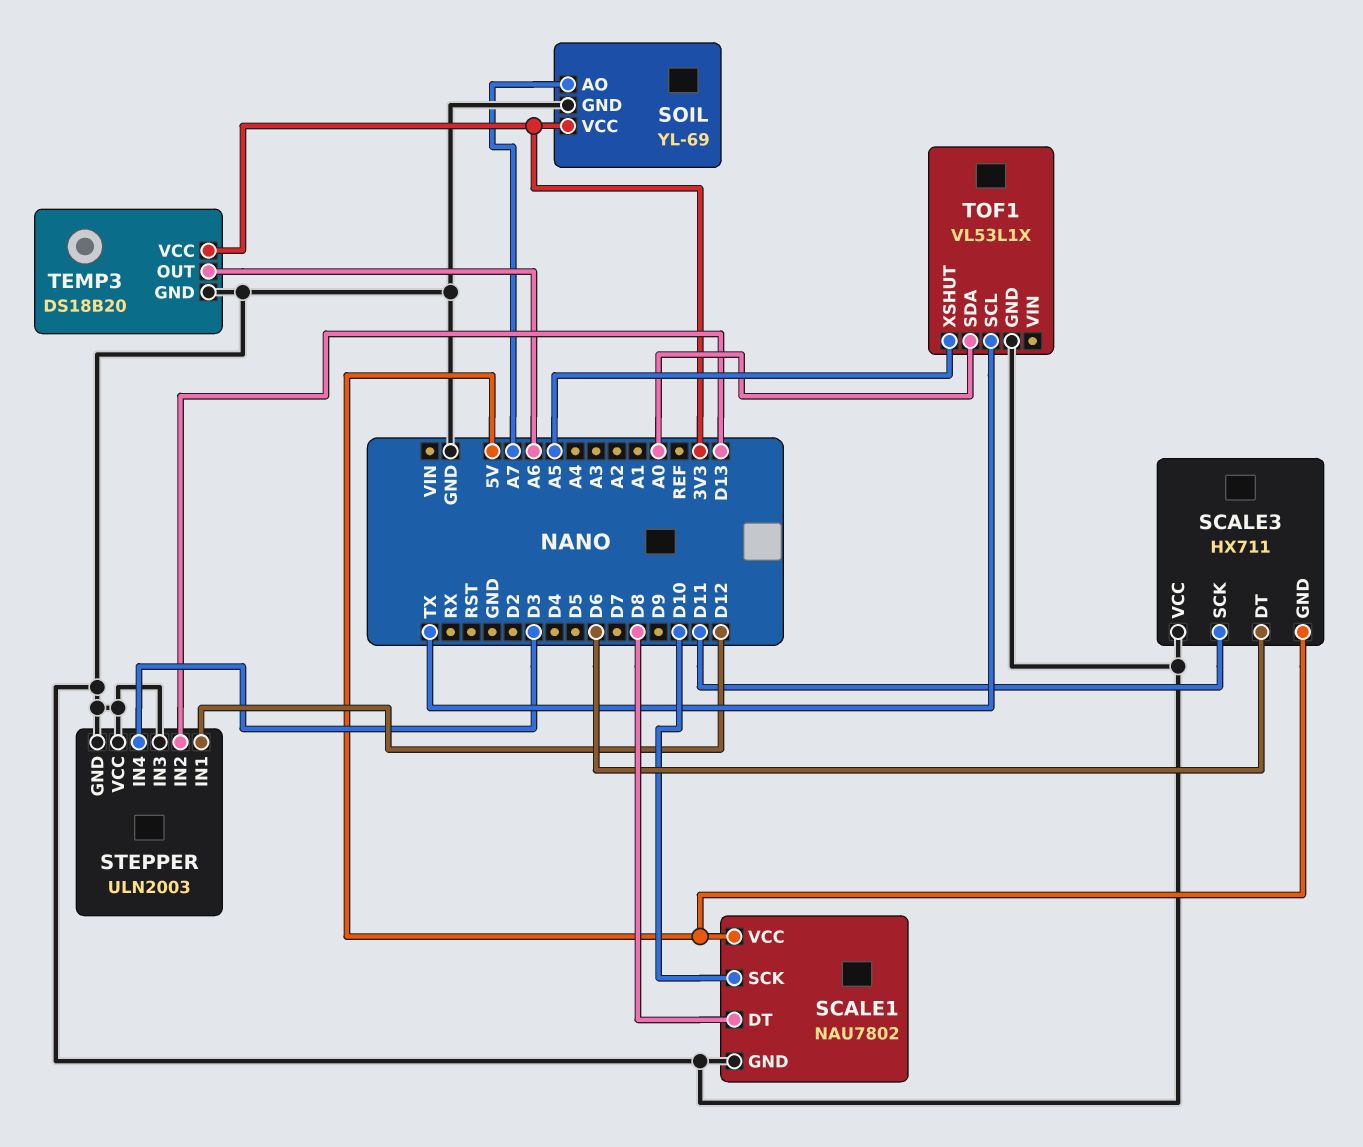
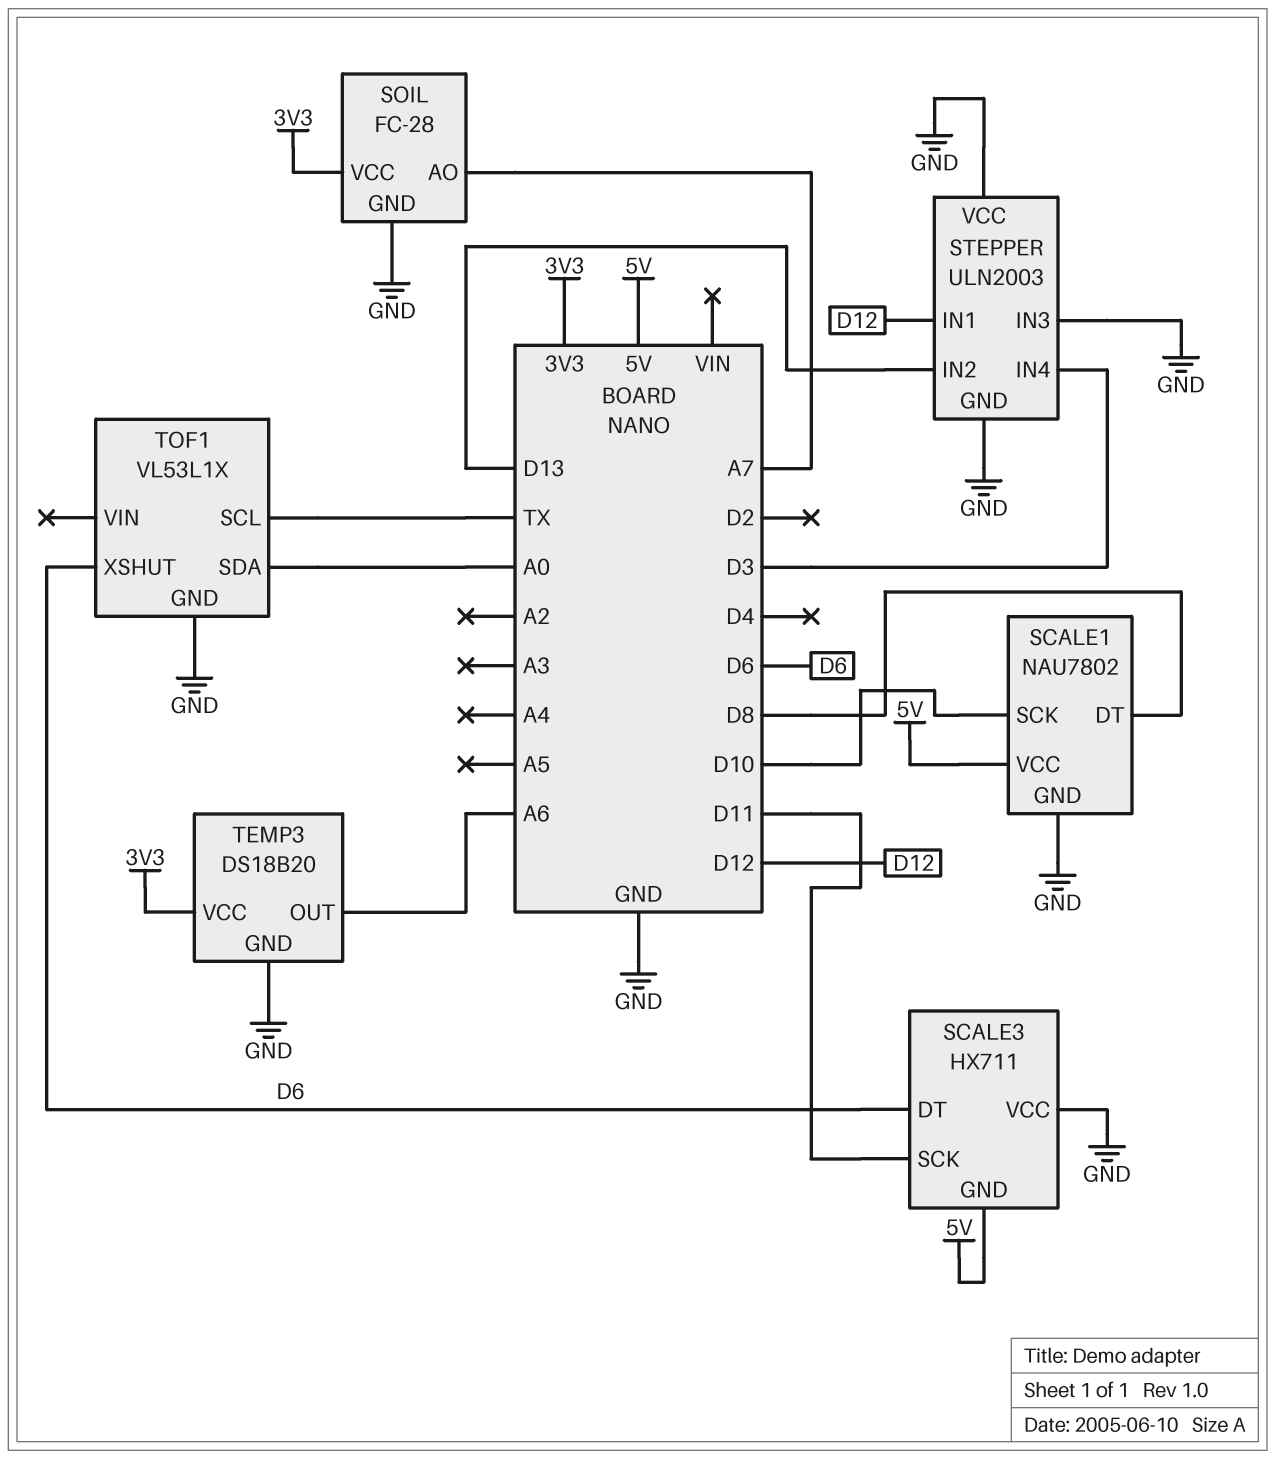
SOIL: YL-69 -> FC-28
TOF1 pin XSHUT: A5 -> D6

